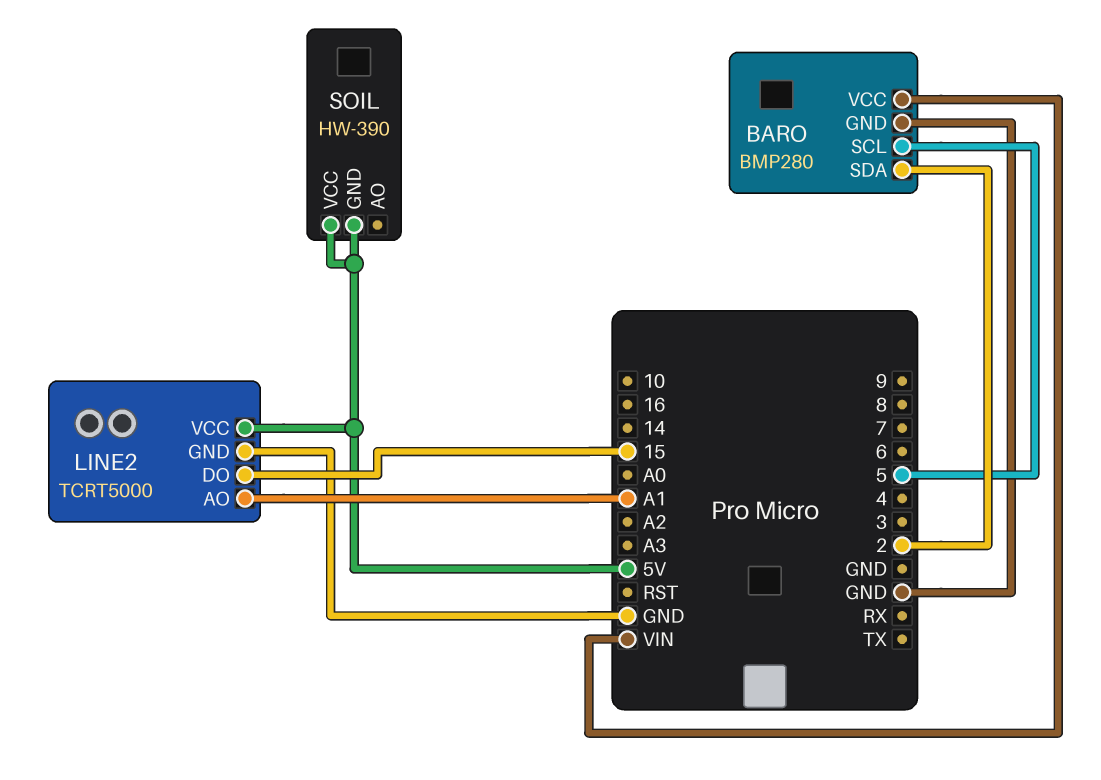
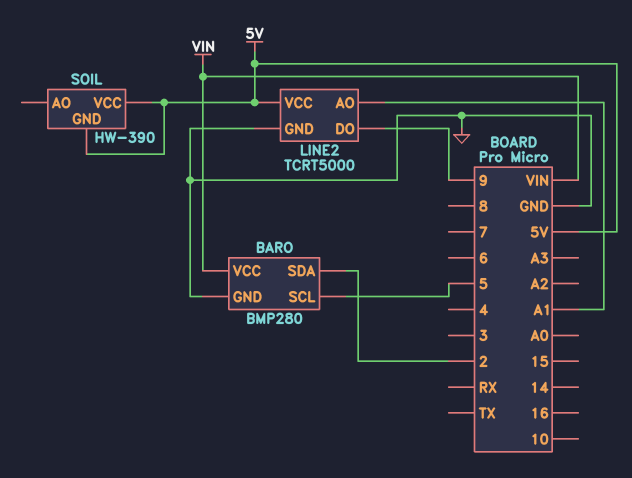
LINE2 pin DO: 15 -> 9

